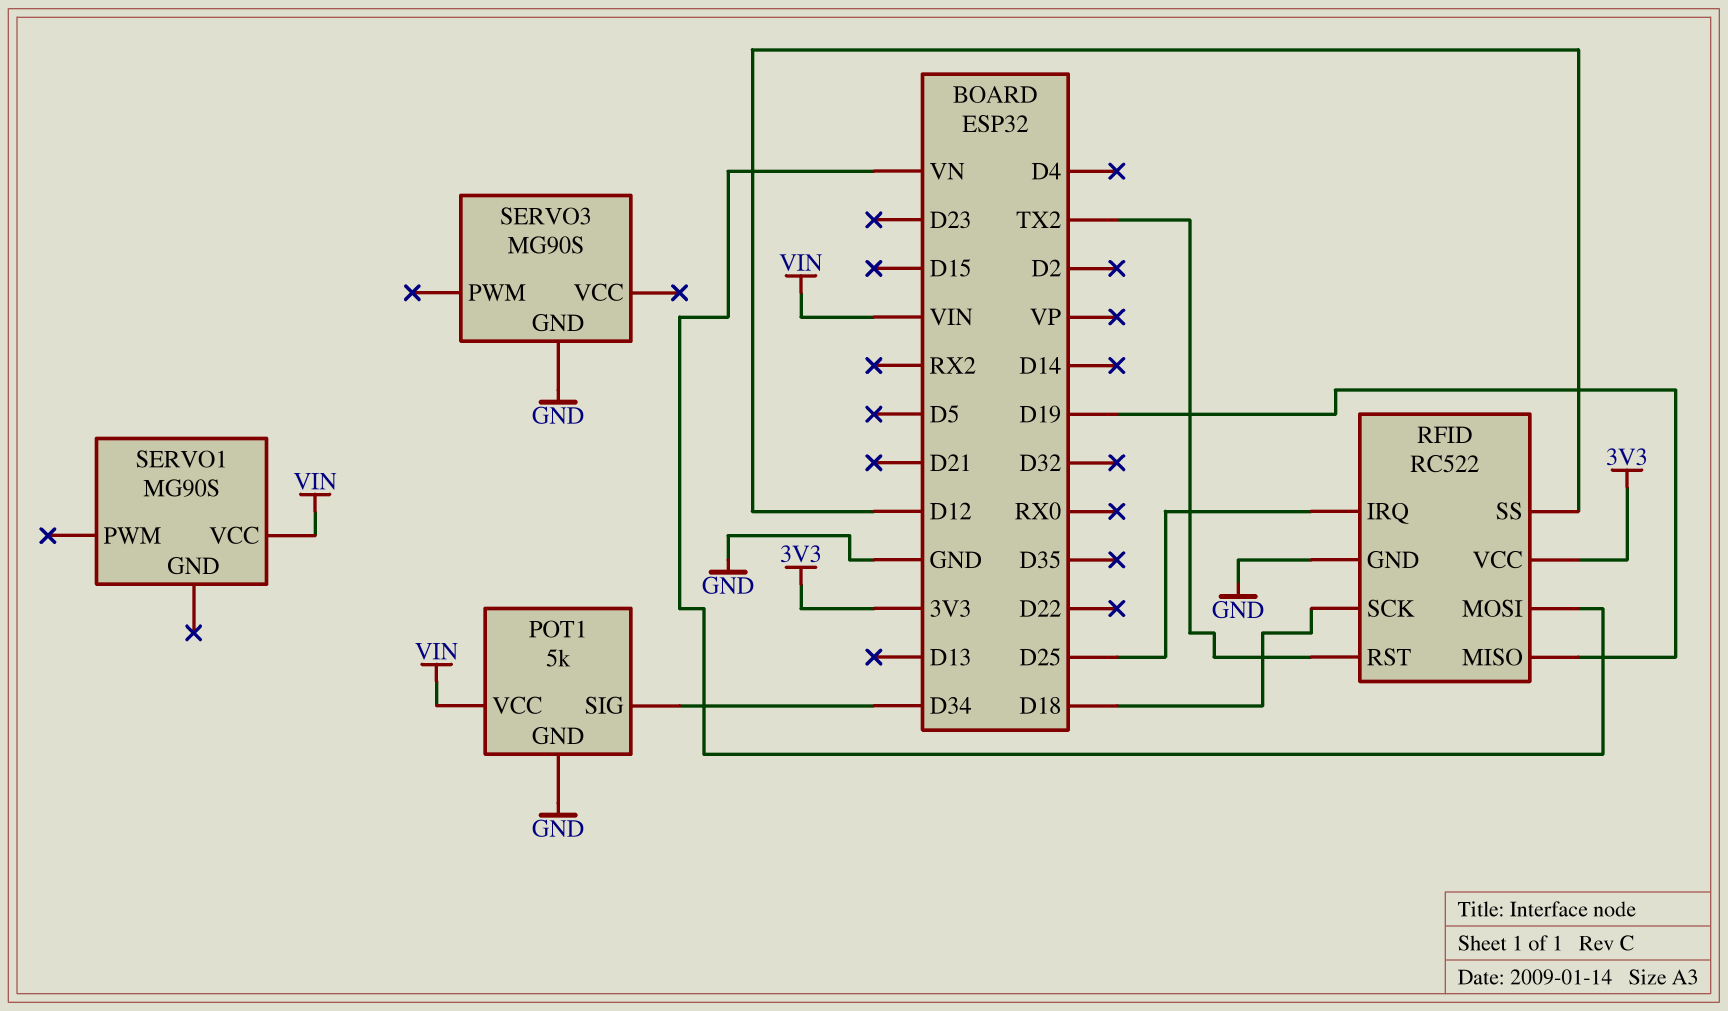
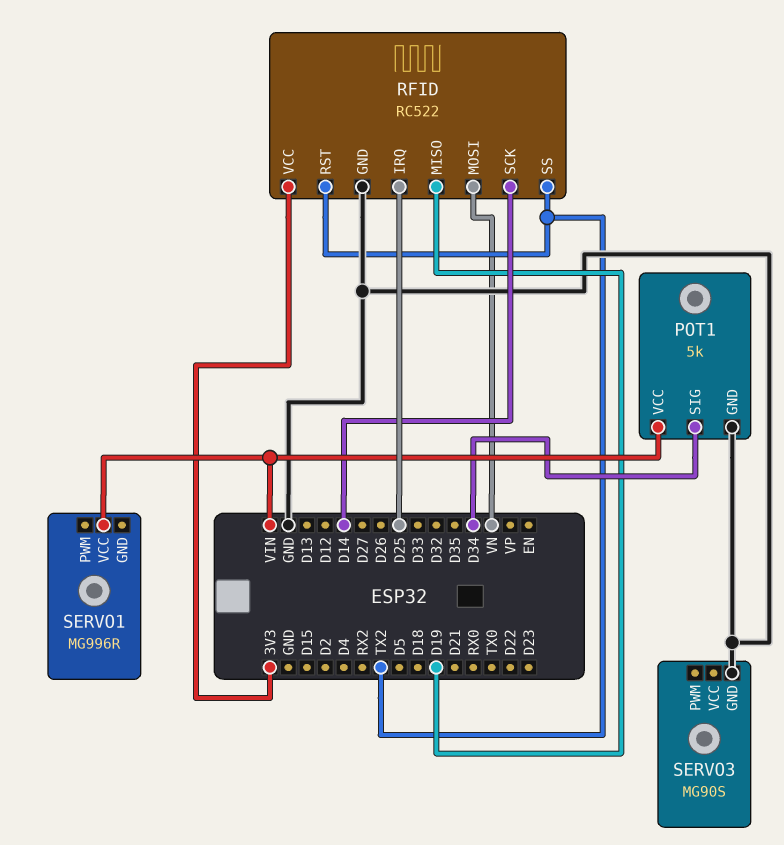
RFID pin SCK: D18 -> D14
RFID pin SS: D12 -> TX2
SERVO1: MG90S -> MG996R

